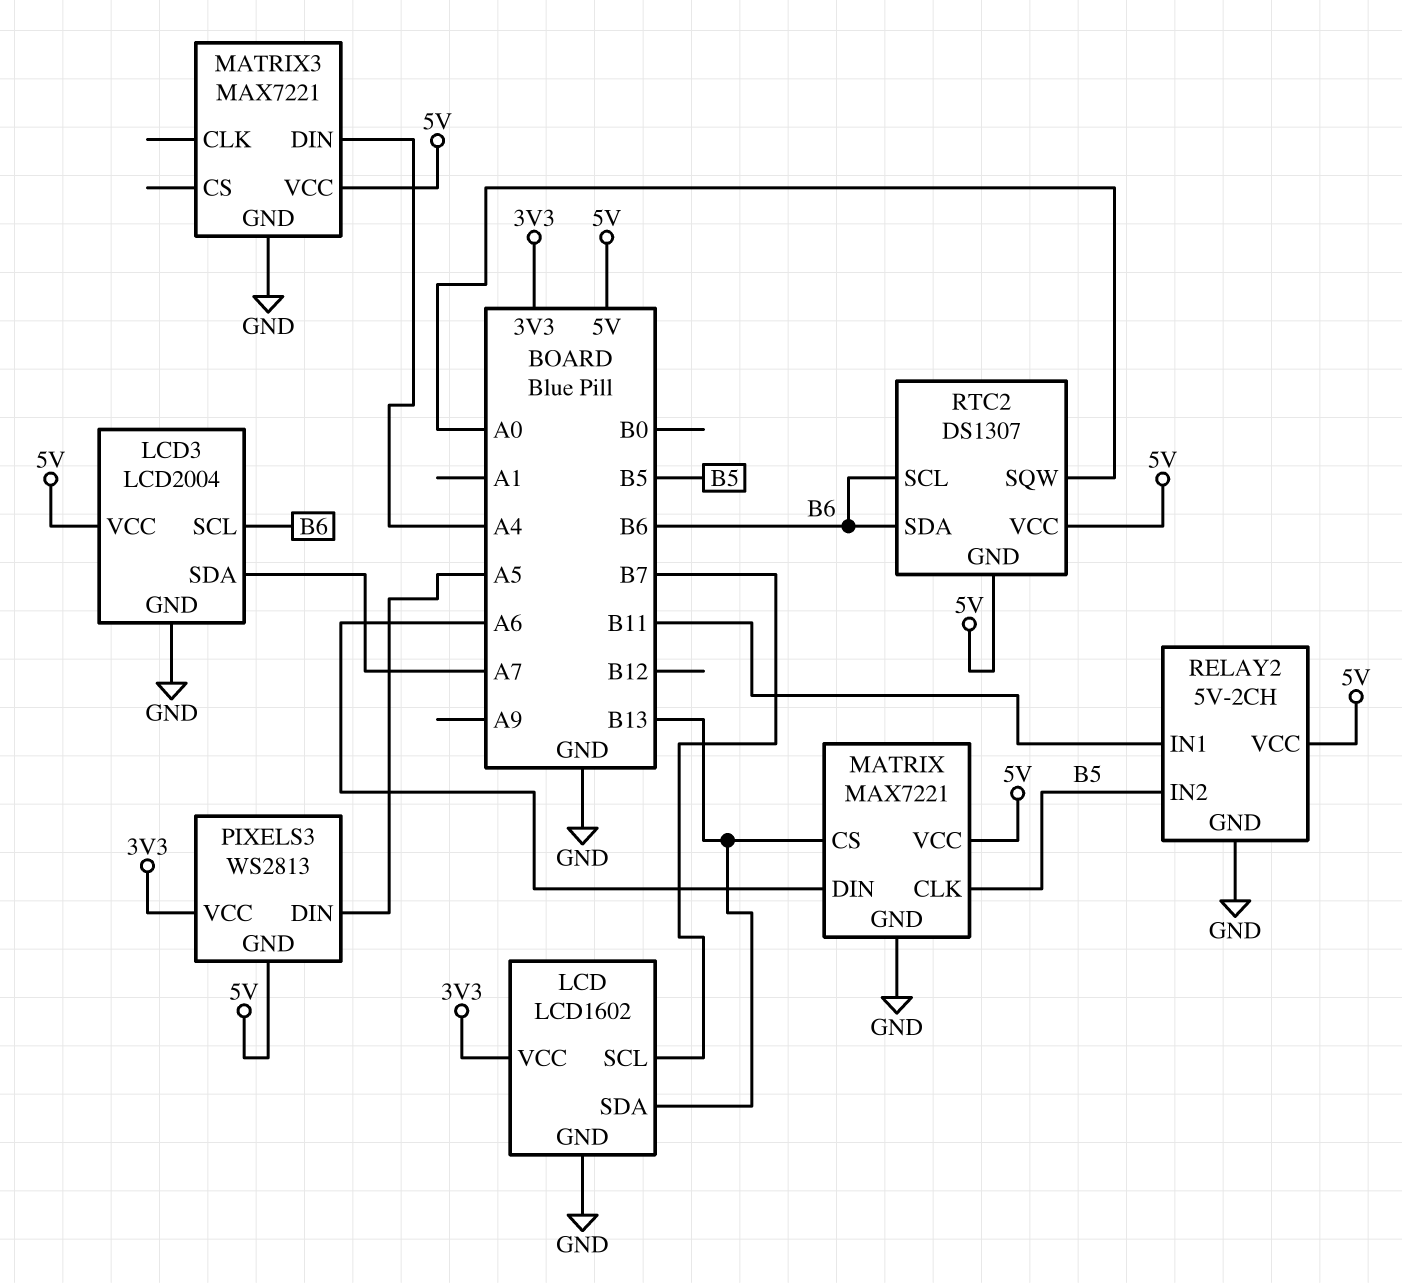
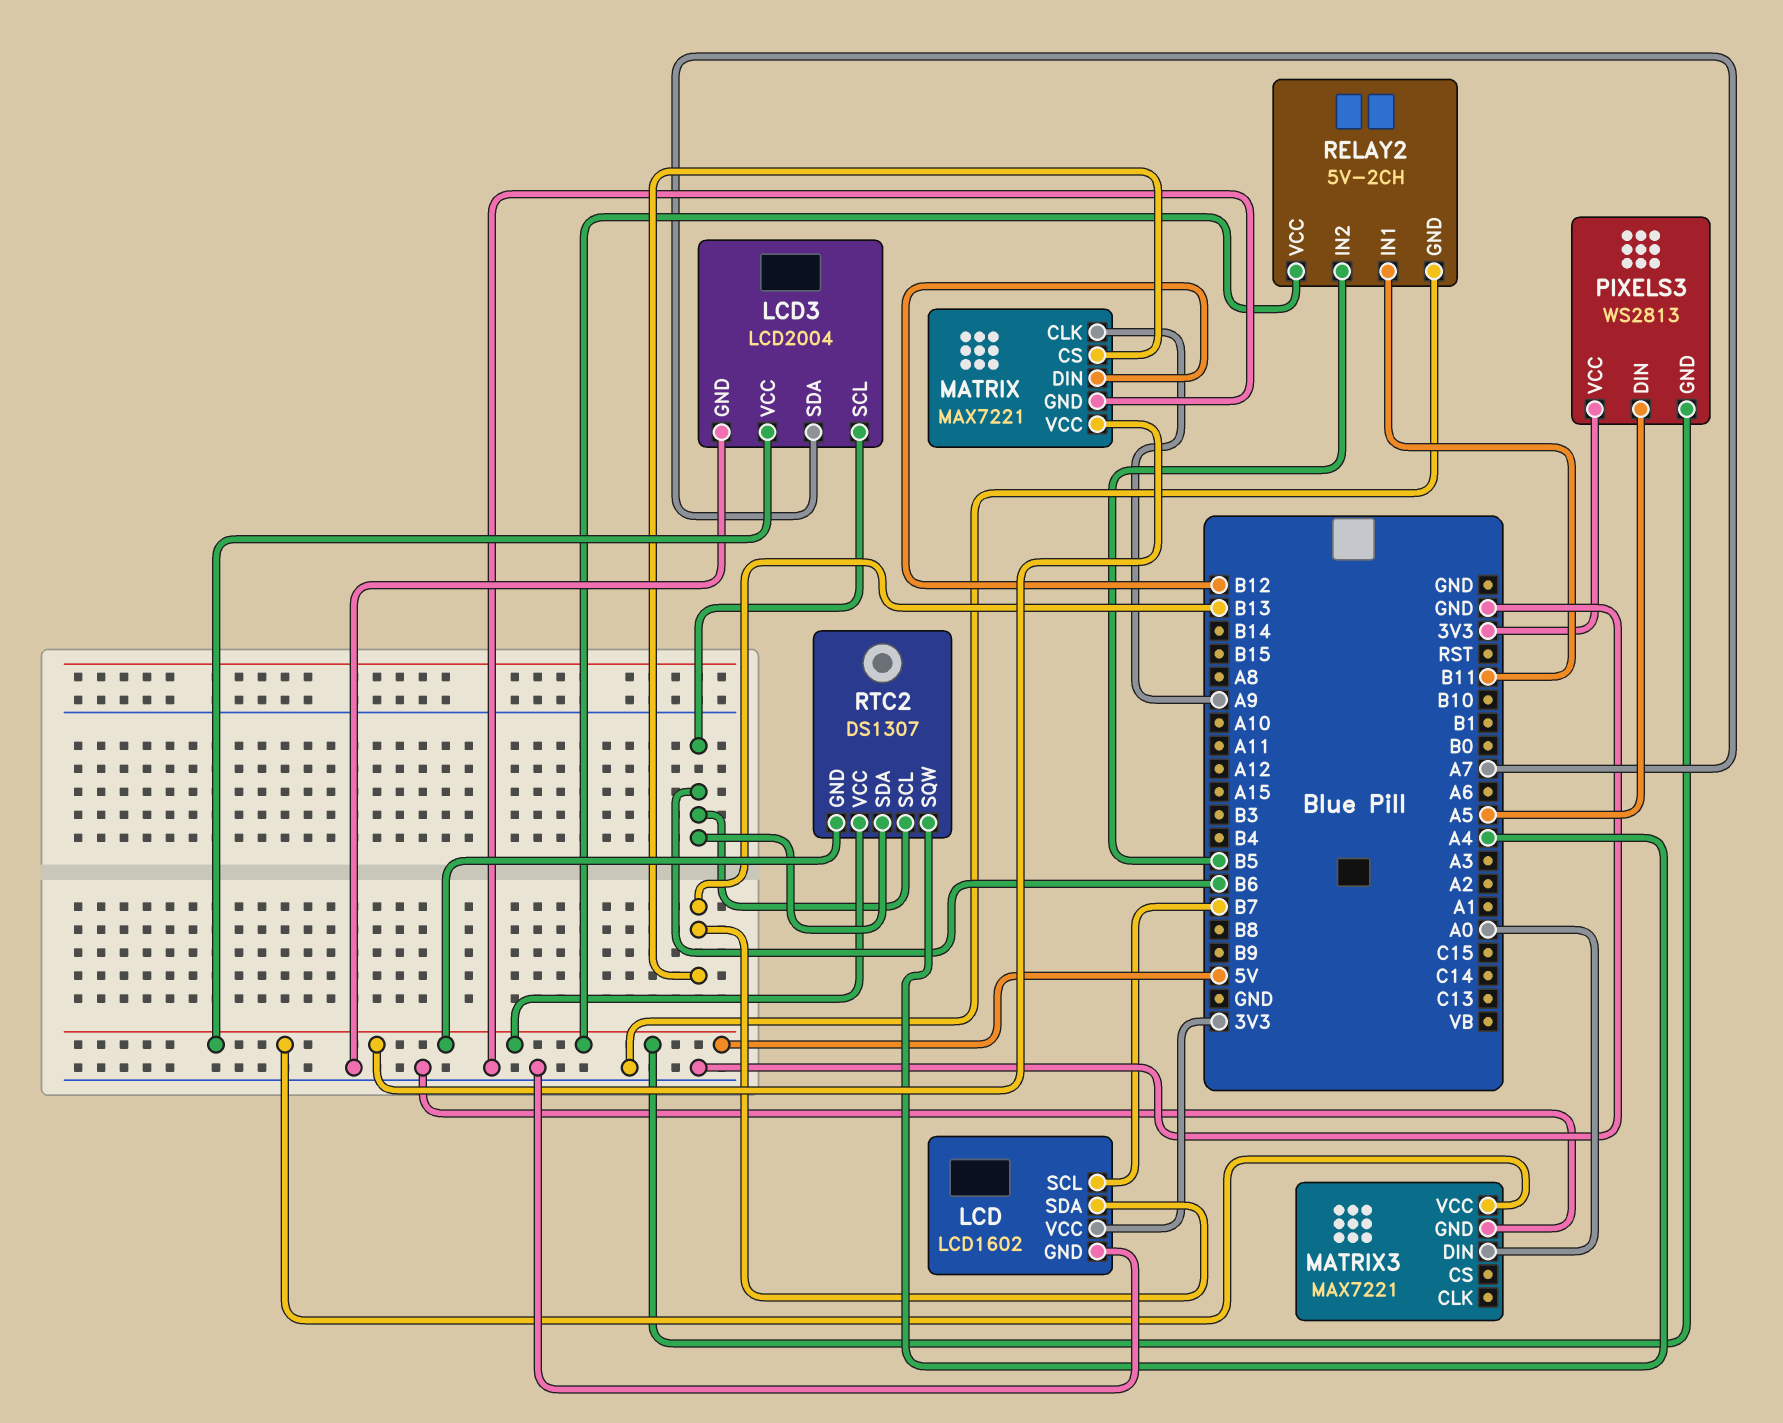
MATRIX pin CLK: B5 -> A9
MATRIX pin DIN: A6 -> B12
MATRIX3 pin DIN: A4 -> A0
RTC2 pin SQW: A0 -> A4

